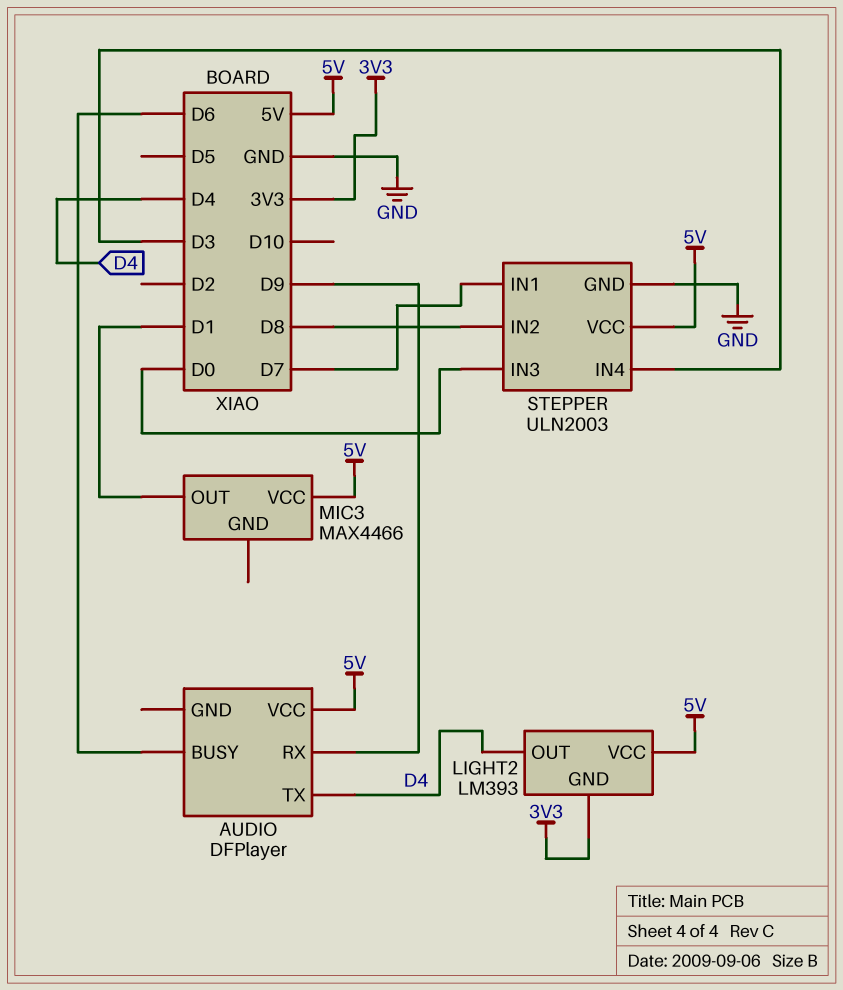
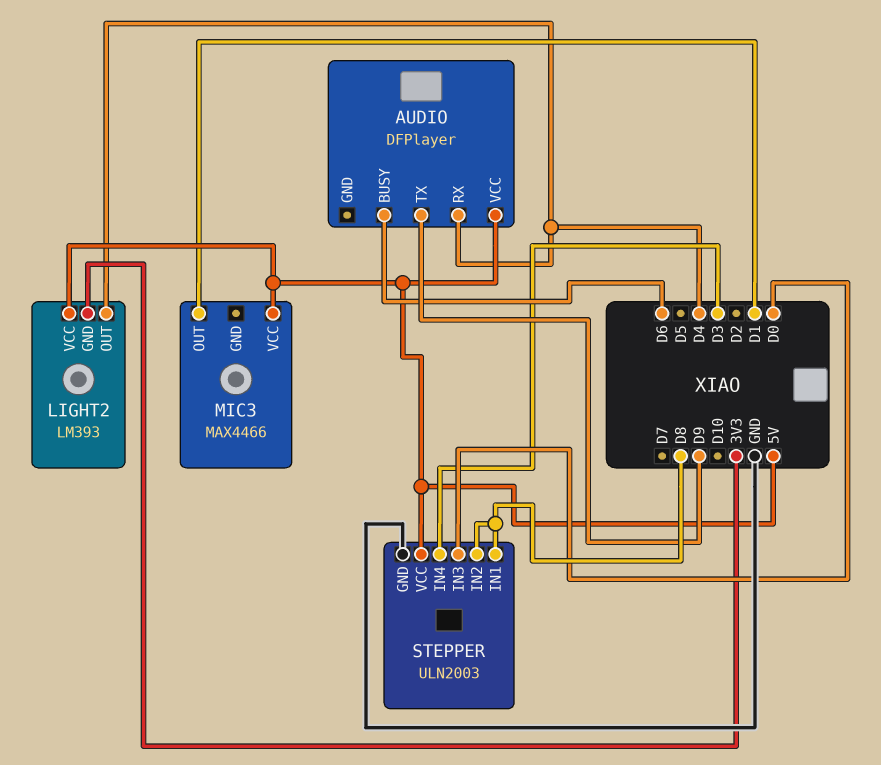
AUDIO pin RX: D9 -> D4
AUDIO pin TX: D4 -> D9
STEPPER pin IN1: D7 -> D8

